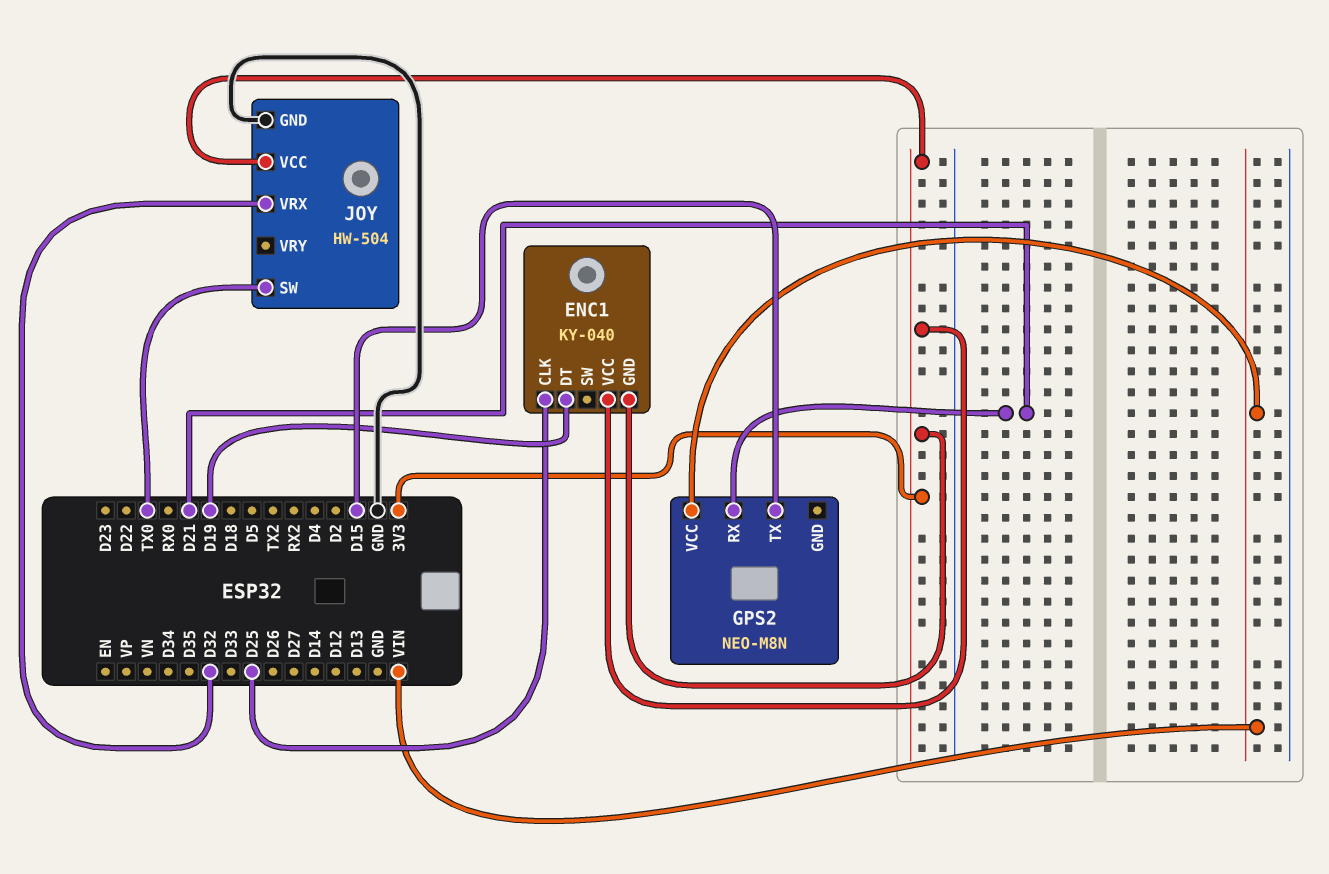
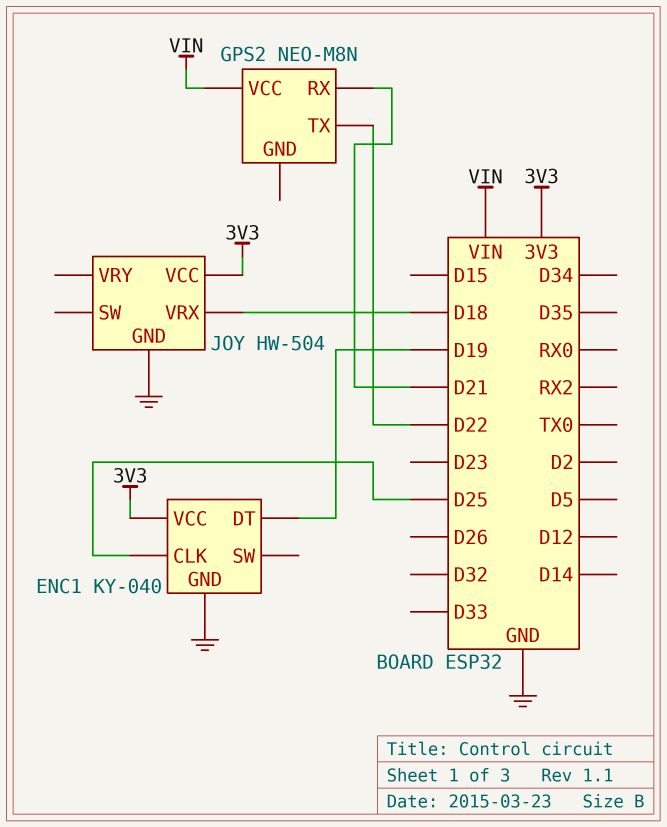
ENC1 pin GND: 3V3 -> GND
GPS2 pin TX: D15 -> D22
JOY pin SW: TX0 -> none
JOY pin VRX: D32 -> D18

